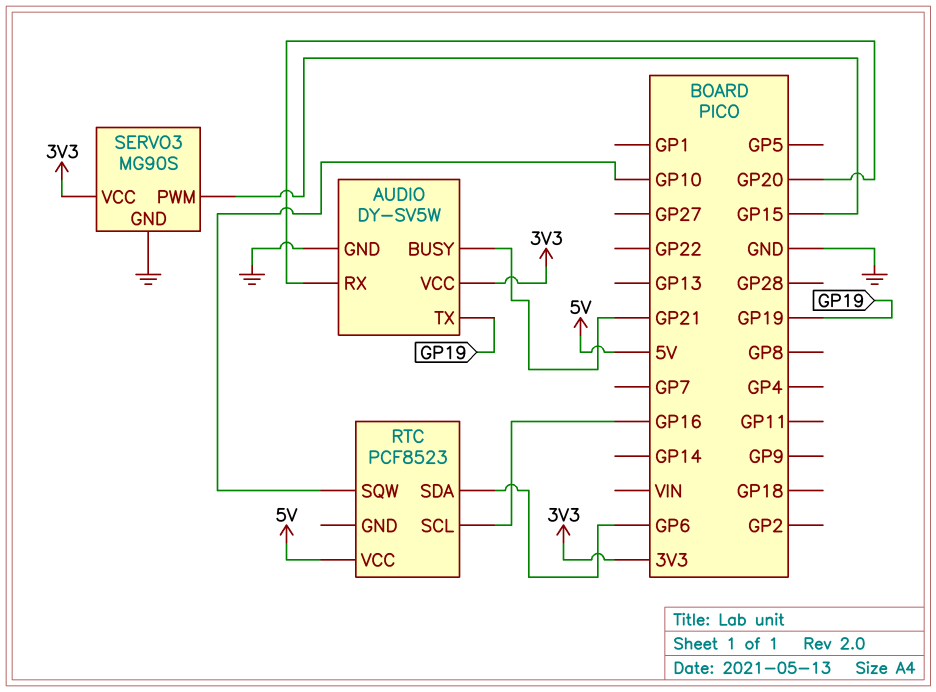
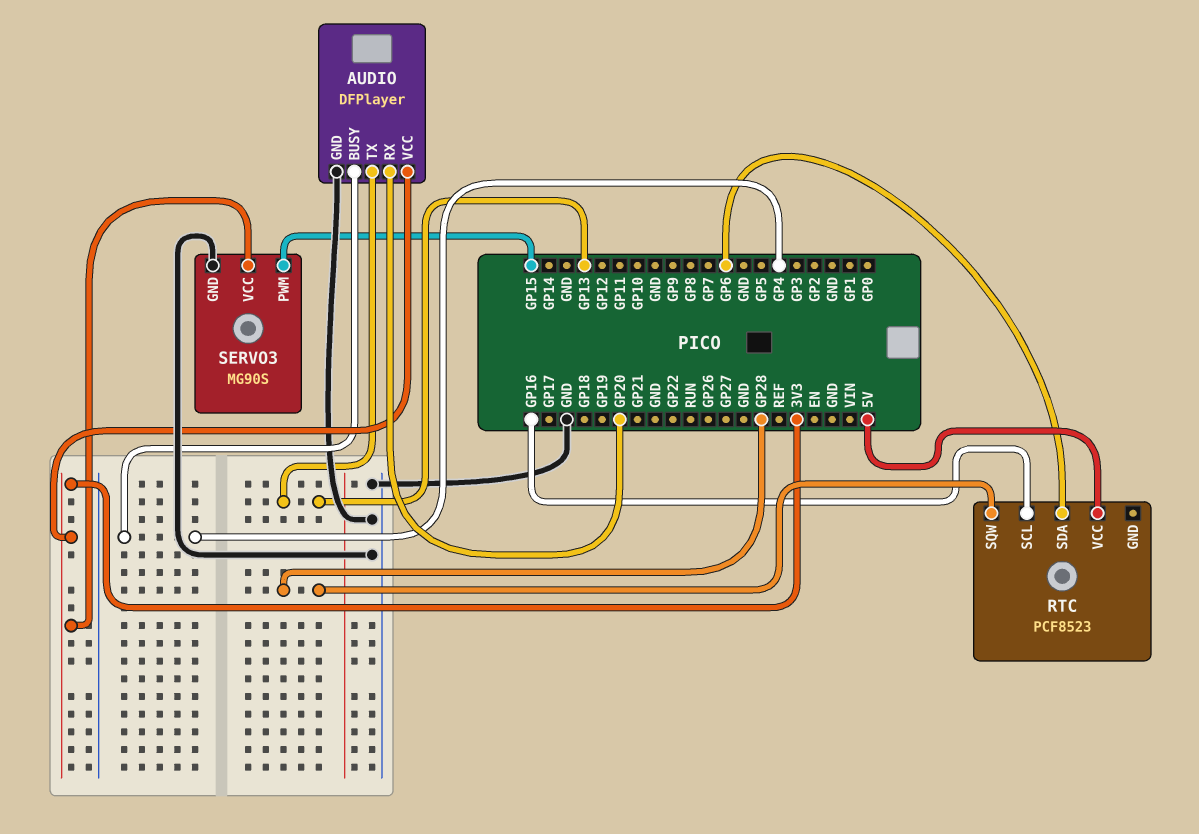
AUDIO: DY-SV5W -> DFPlayer
AUDIO pin BUSY: GP21 -> GP4
AUDIO pin TX: GP19 -> GP13
RTC pin SQW: GP10 -> GP28

